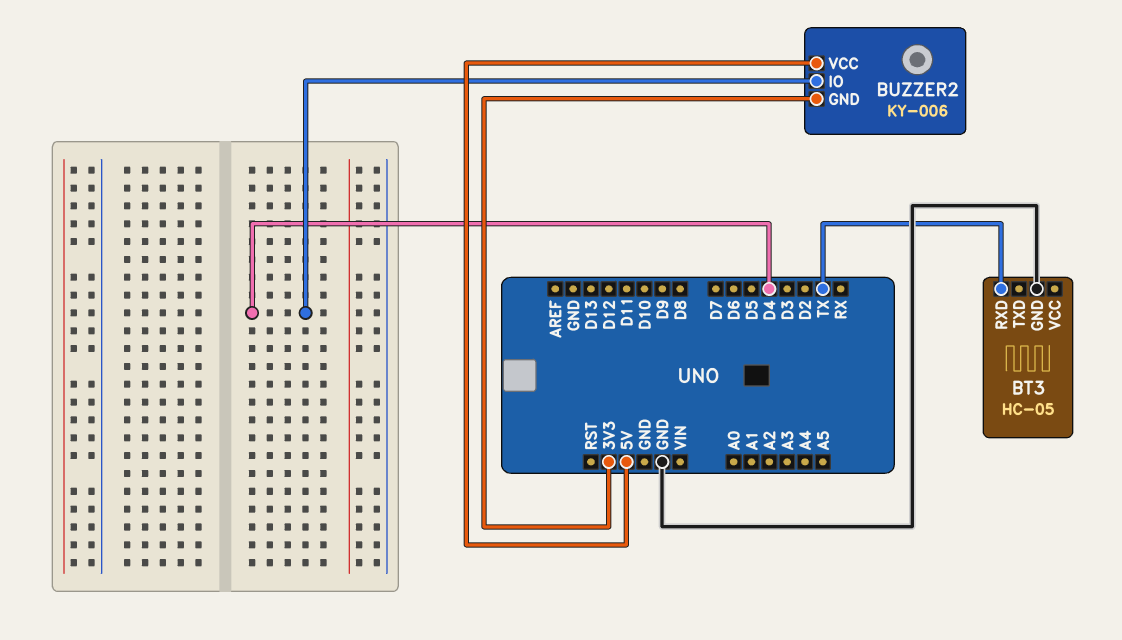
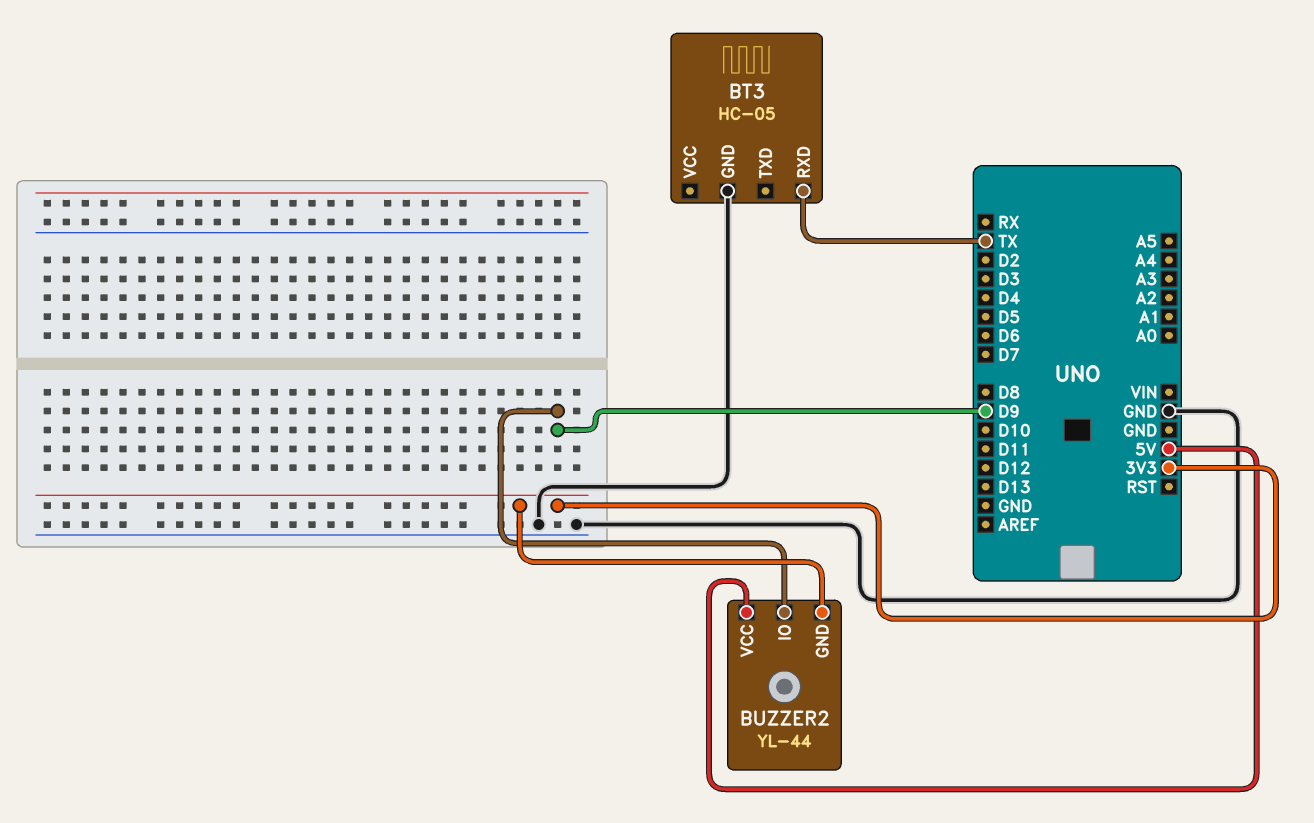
BUZZER2: KY-006 -> YL-44
BUZZER2 pin IO: D4 -> D9

